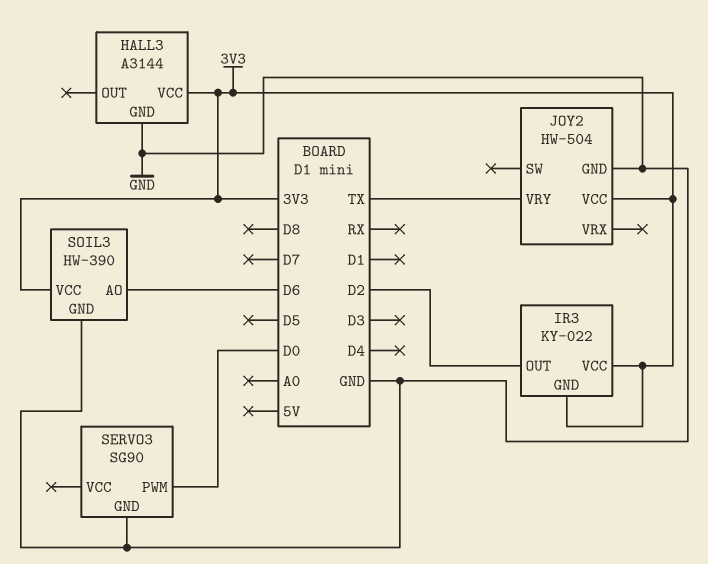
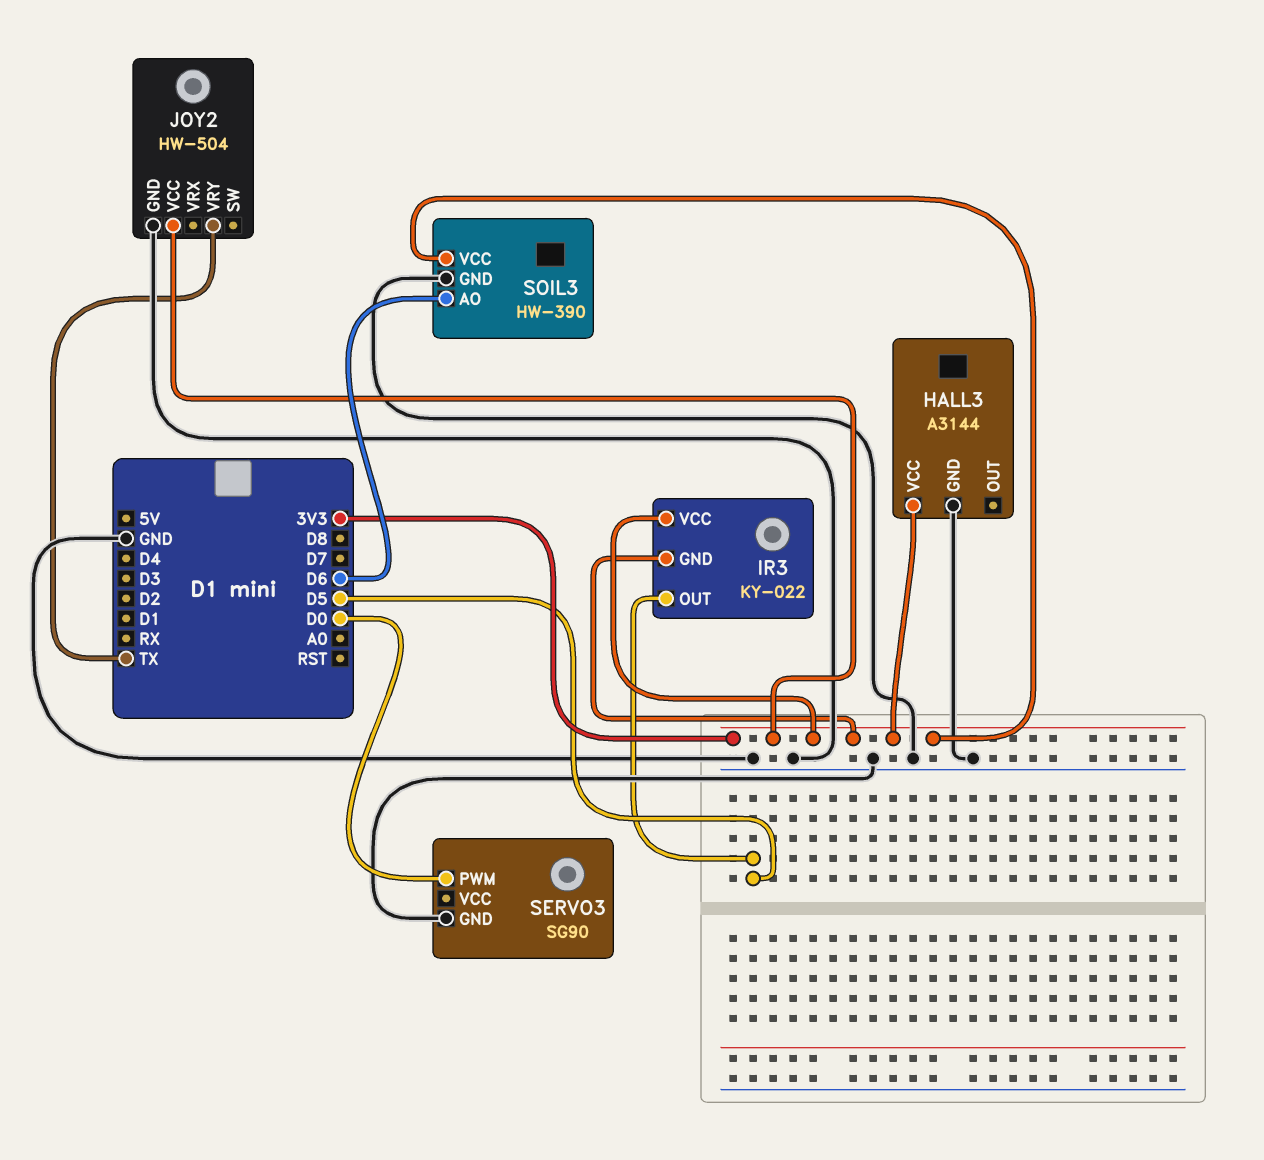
IR3 pin OUT: D2 -> D5

